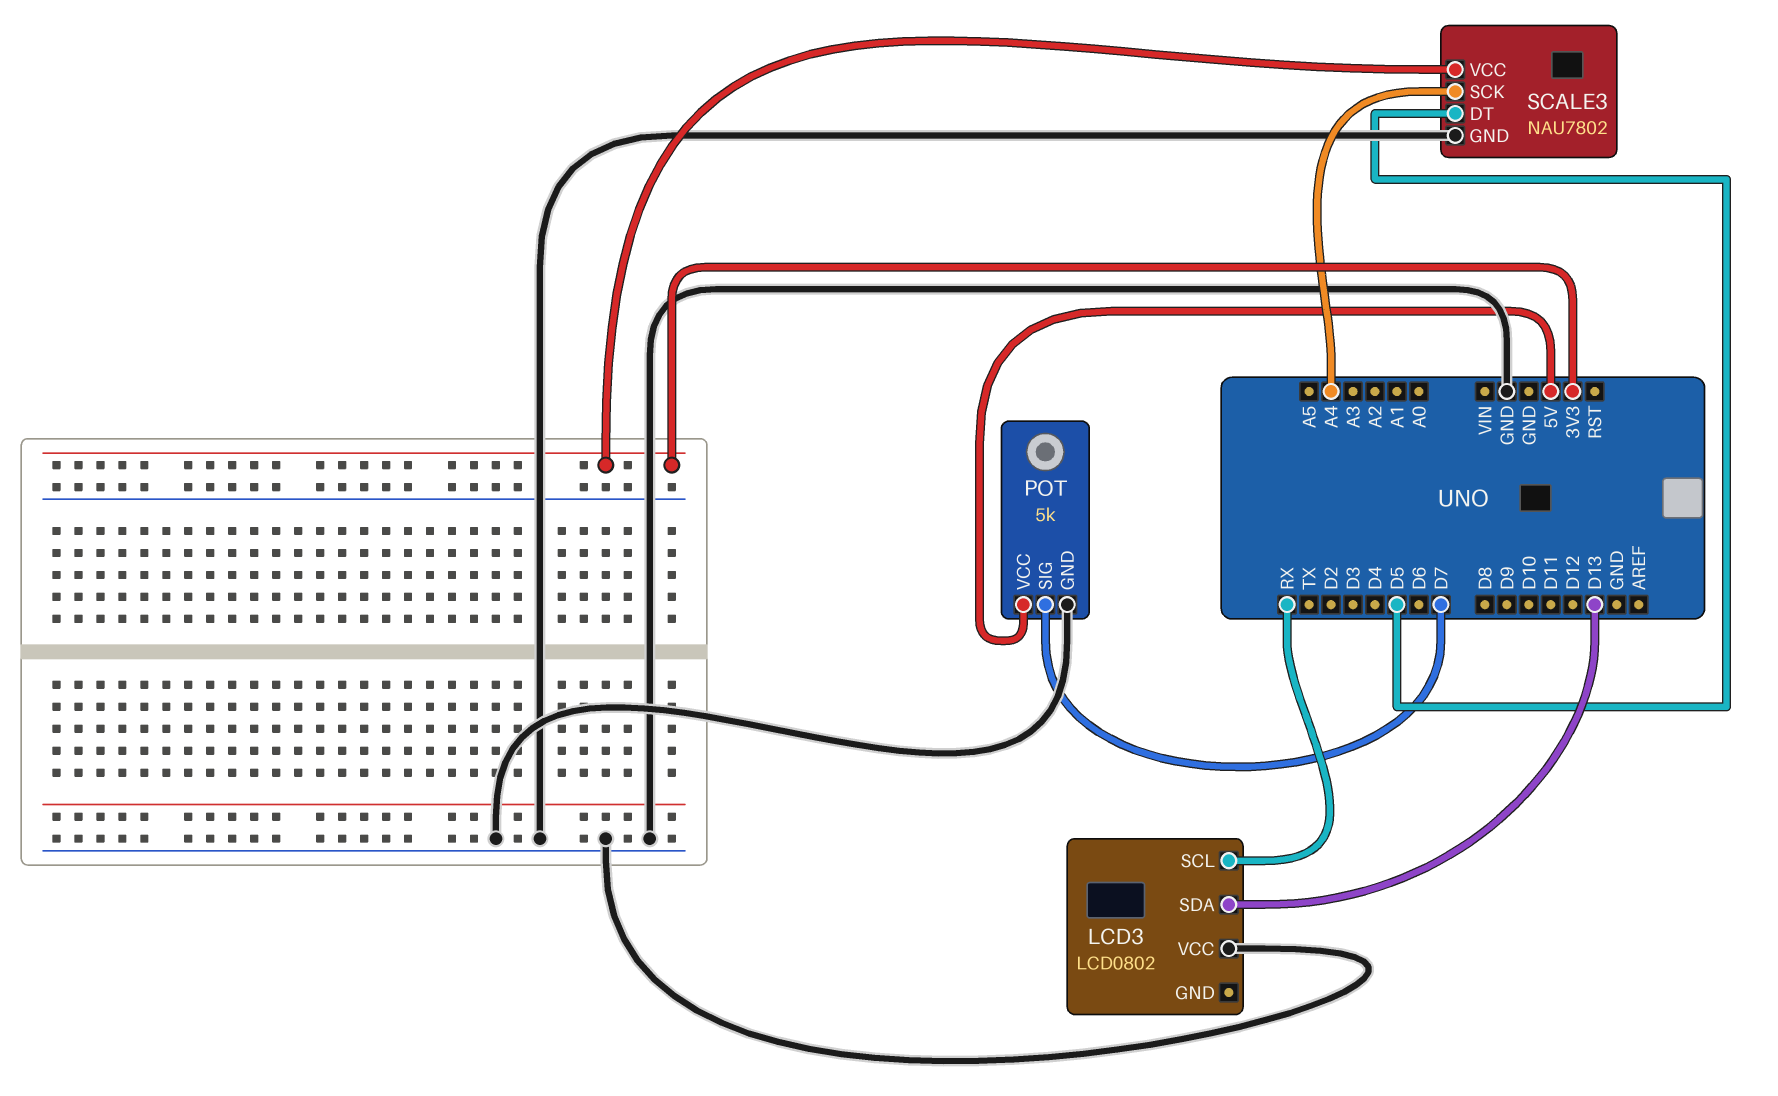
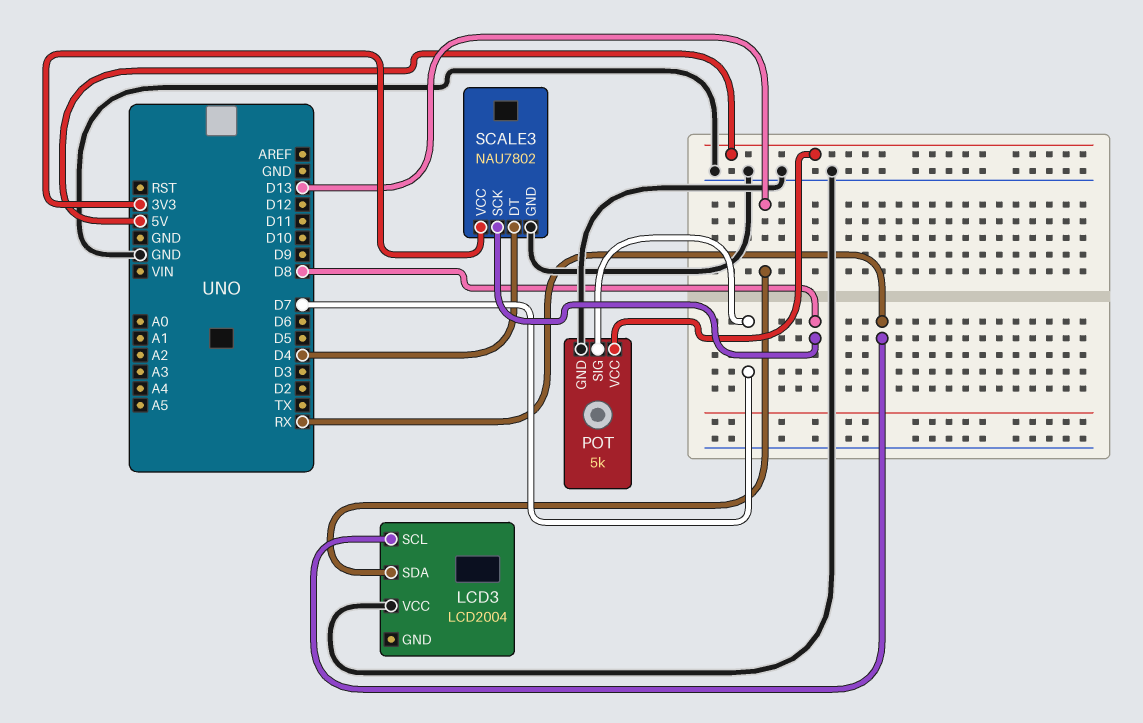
LCD3: LCD0802 -> LCD2004
SCALE3 pin DT: D5 -> D4
SCALE3 pin SCK: A4 -> D8

